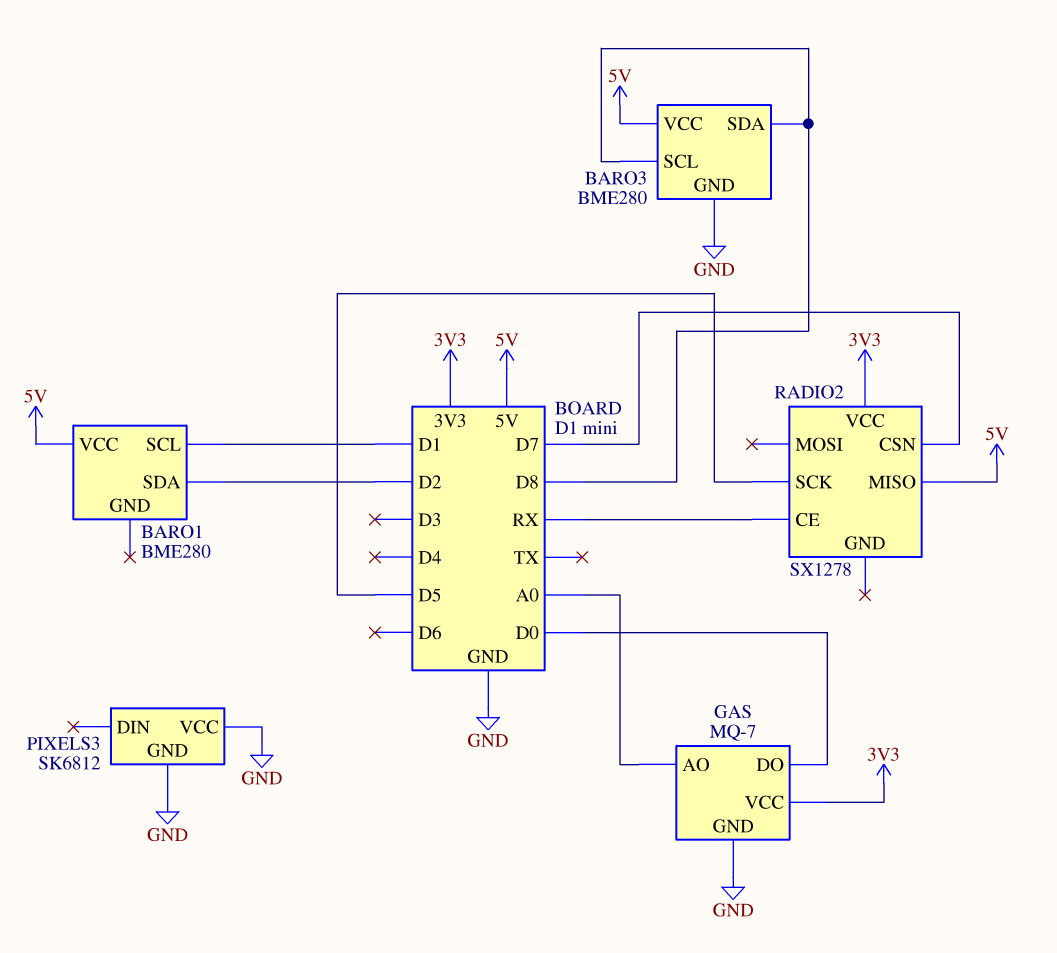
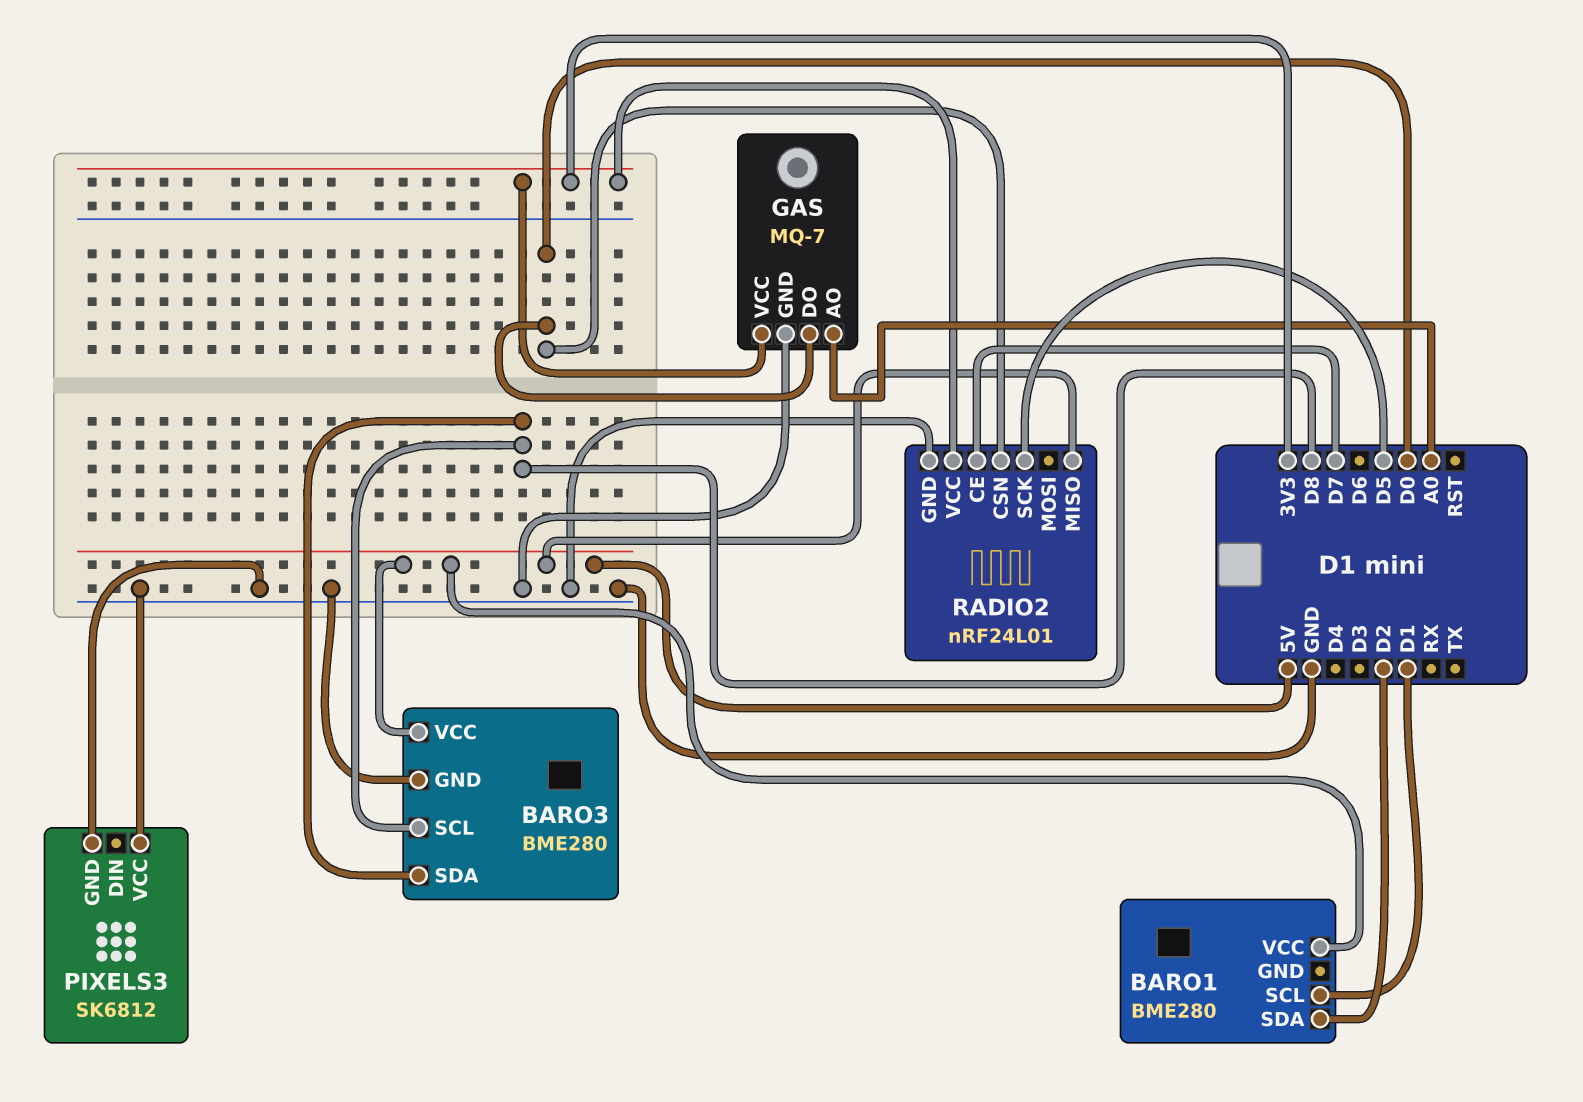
RADIO2: SX1278 -> nRF24L01
RADIO2 pin CE: RX -> D7
RADIO2 pin CSN: D7 -> D0
RADIO2 pin GND: none -> GND

